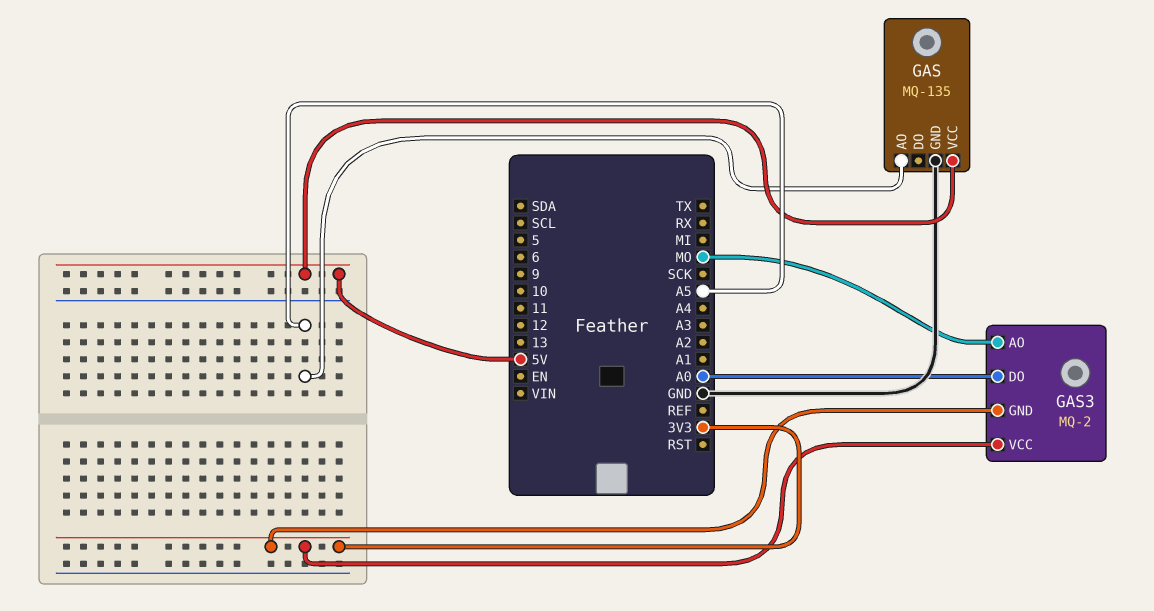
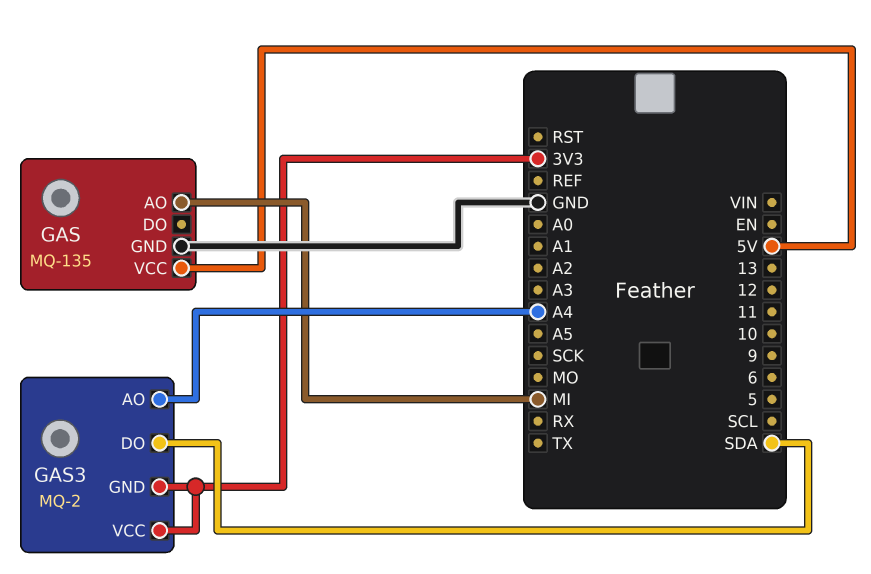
GAS pin AO: A5 -> MI
GAS3 pin AO: MO -> A4
GAS3 pin DO: A0 -> SDA

